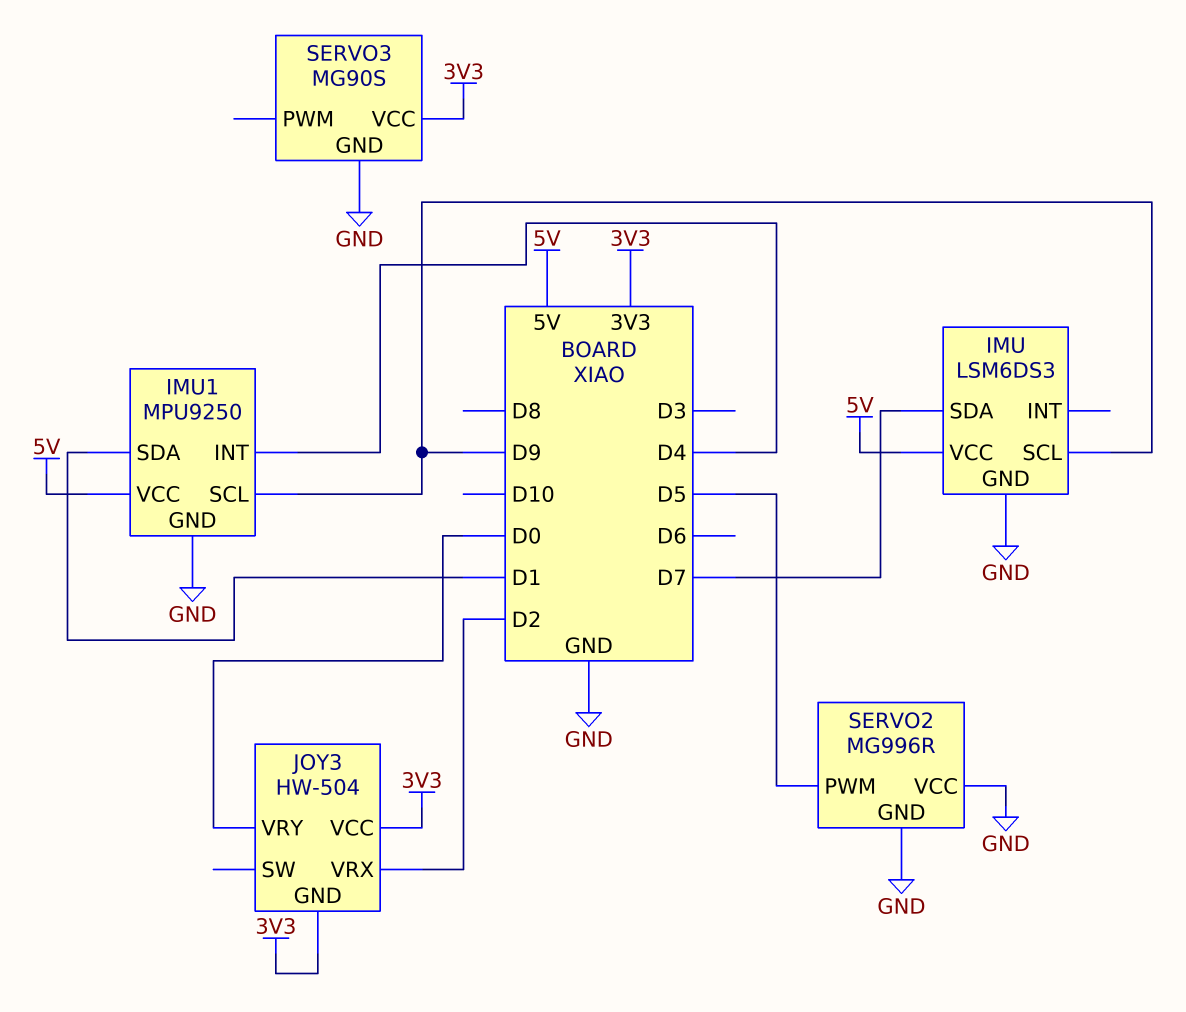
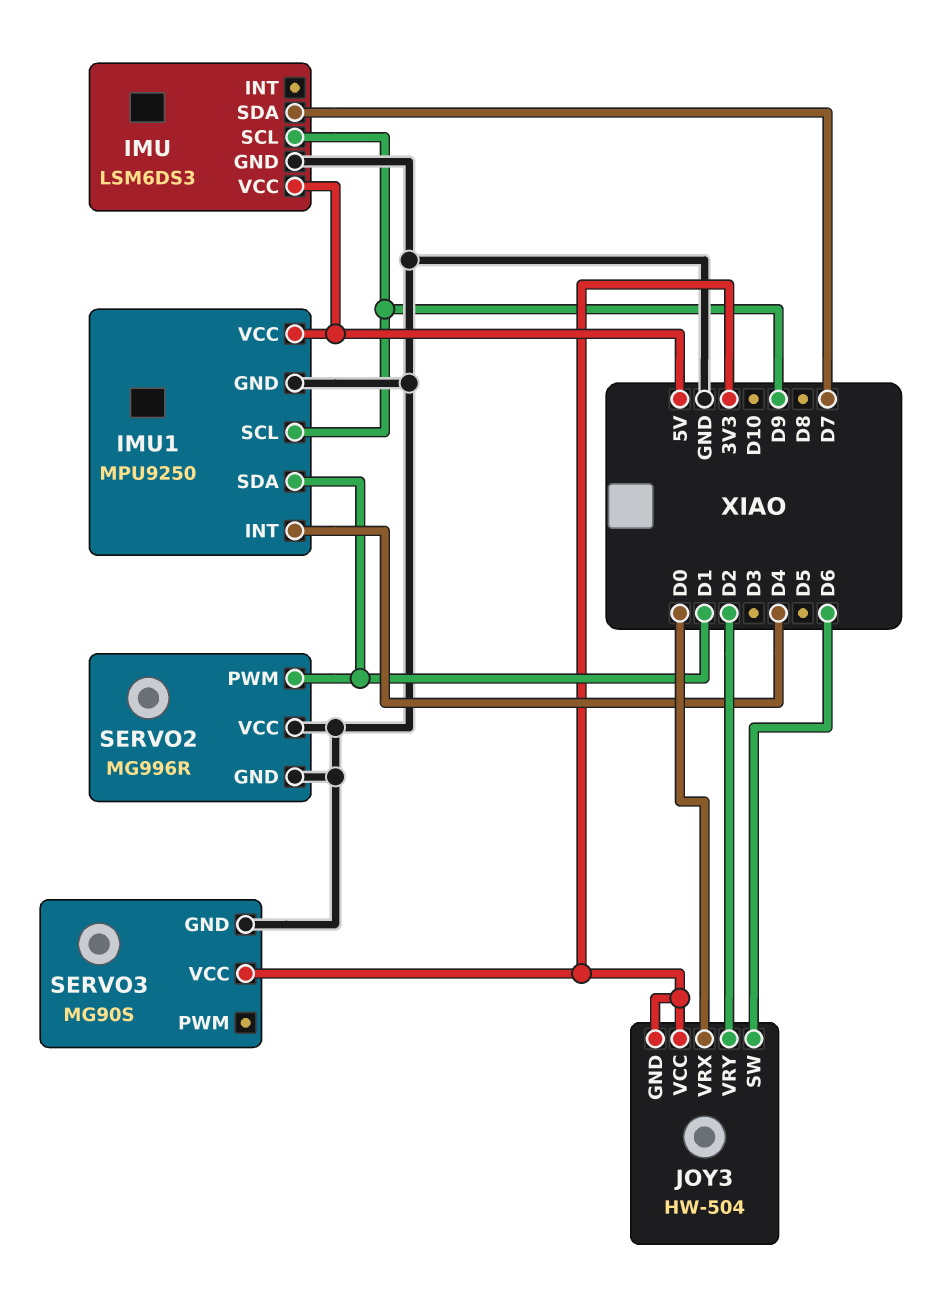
JOY3 pin SW: none -> D6
JOY3 pin VRX: D2 -> D0
JOY3 pin VRY: D0 -> D2
SERVO2 pin PWM: D5 -> D1

